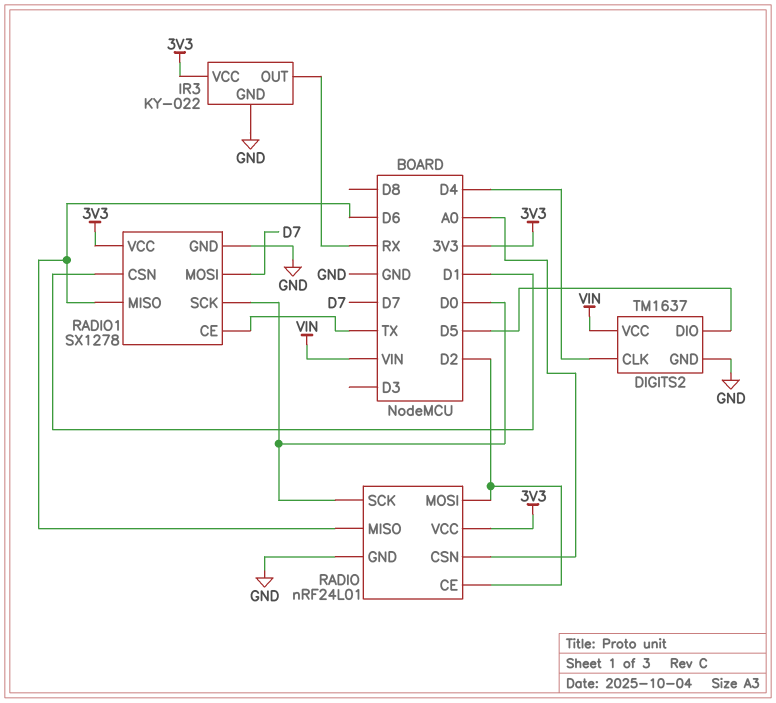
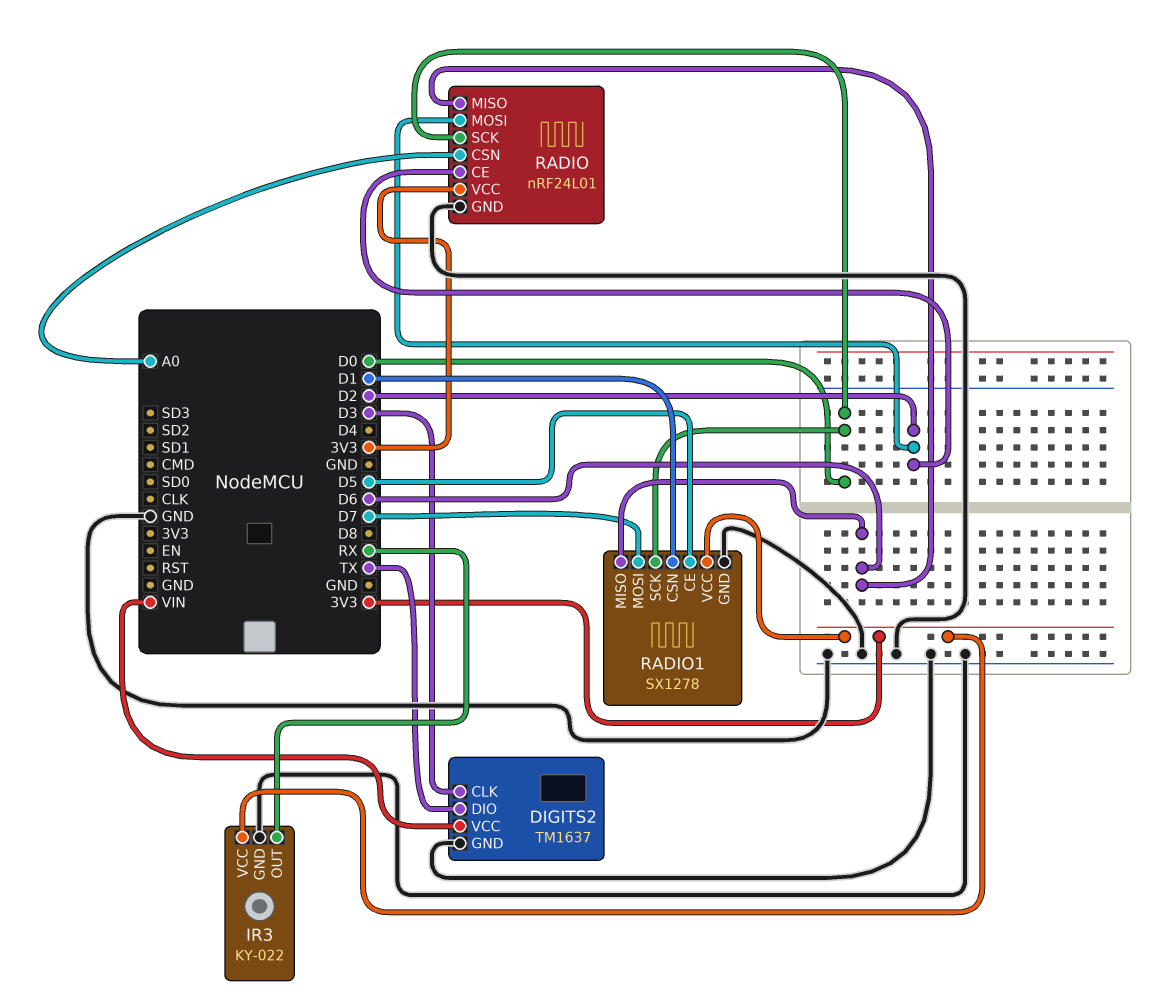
DIGITS2 pin CLK: D4 -> D3
DIGITS2 pin DIO: D5 -> TX
RADIO1 pin CE: TX -> D5

